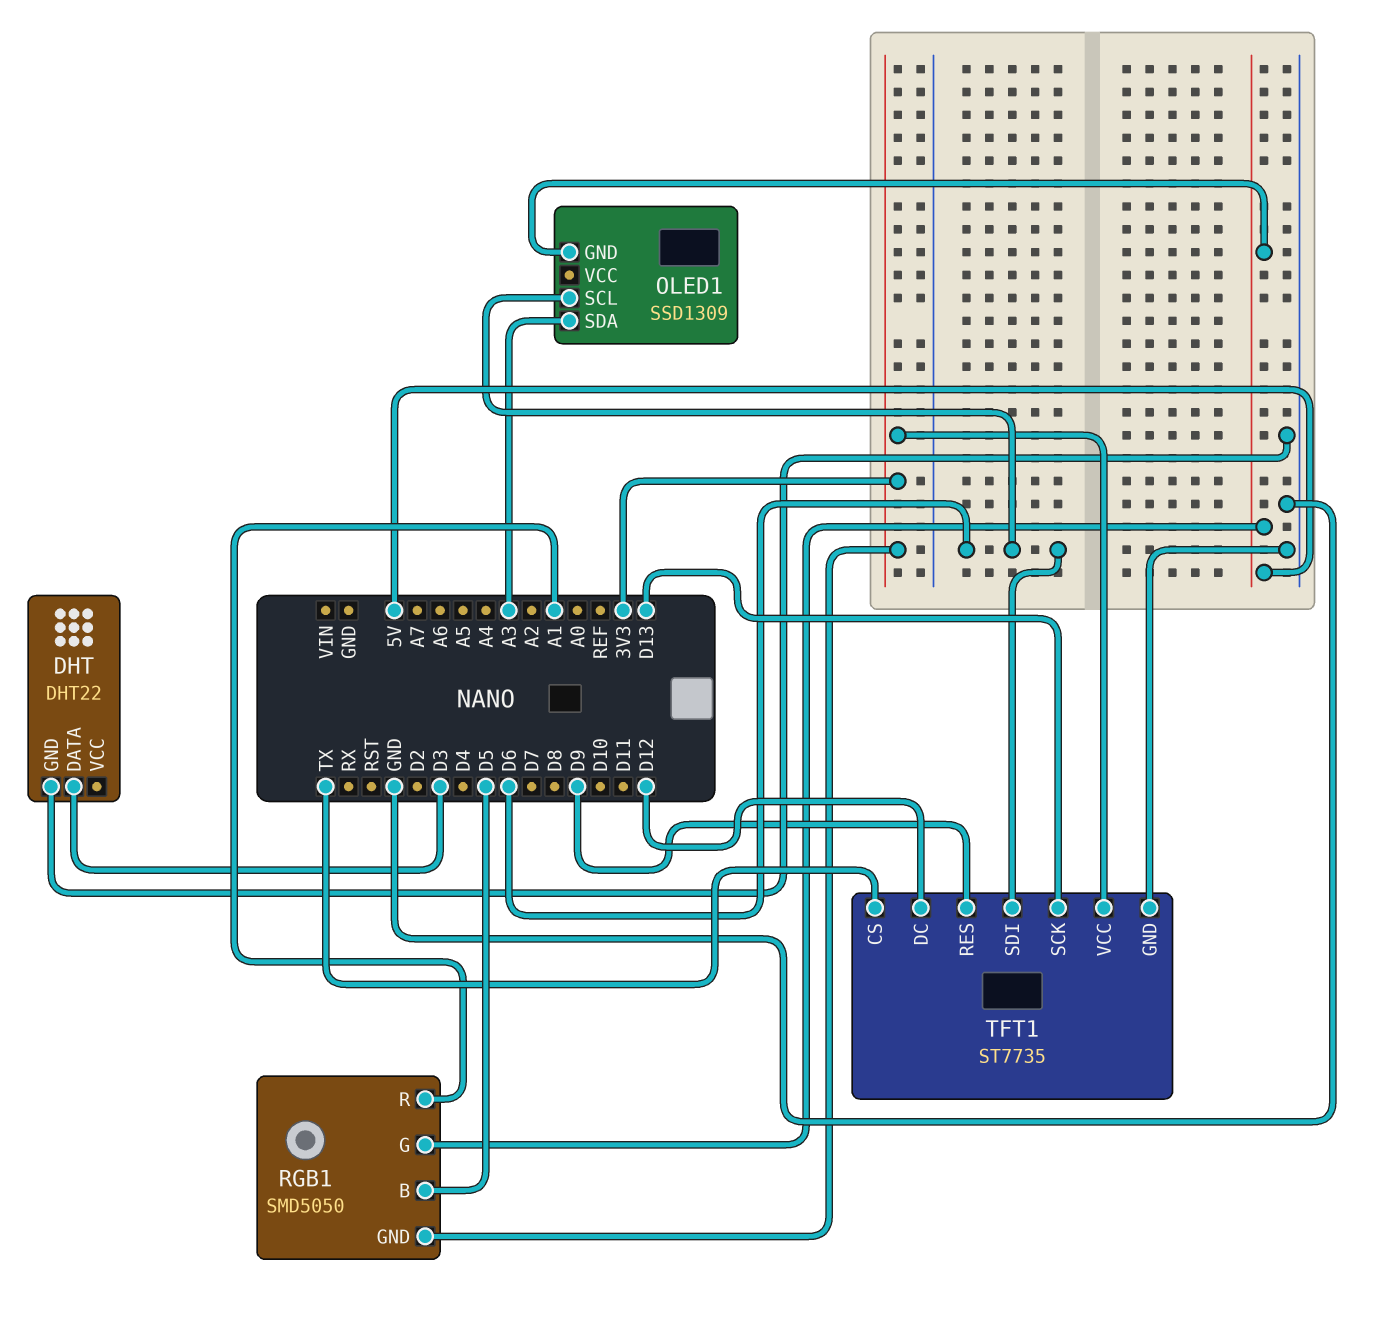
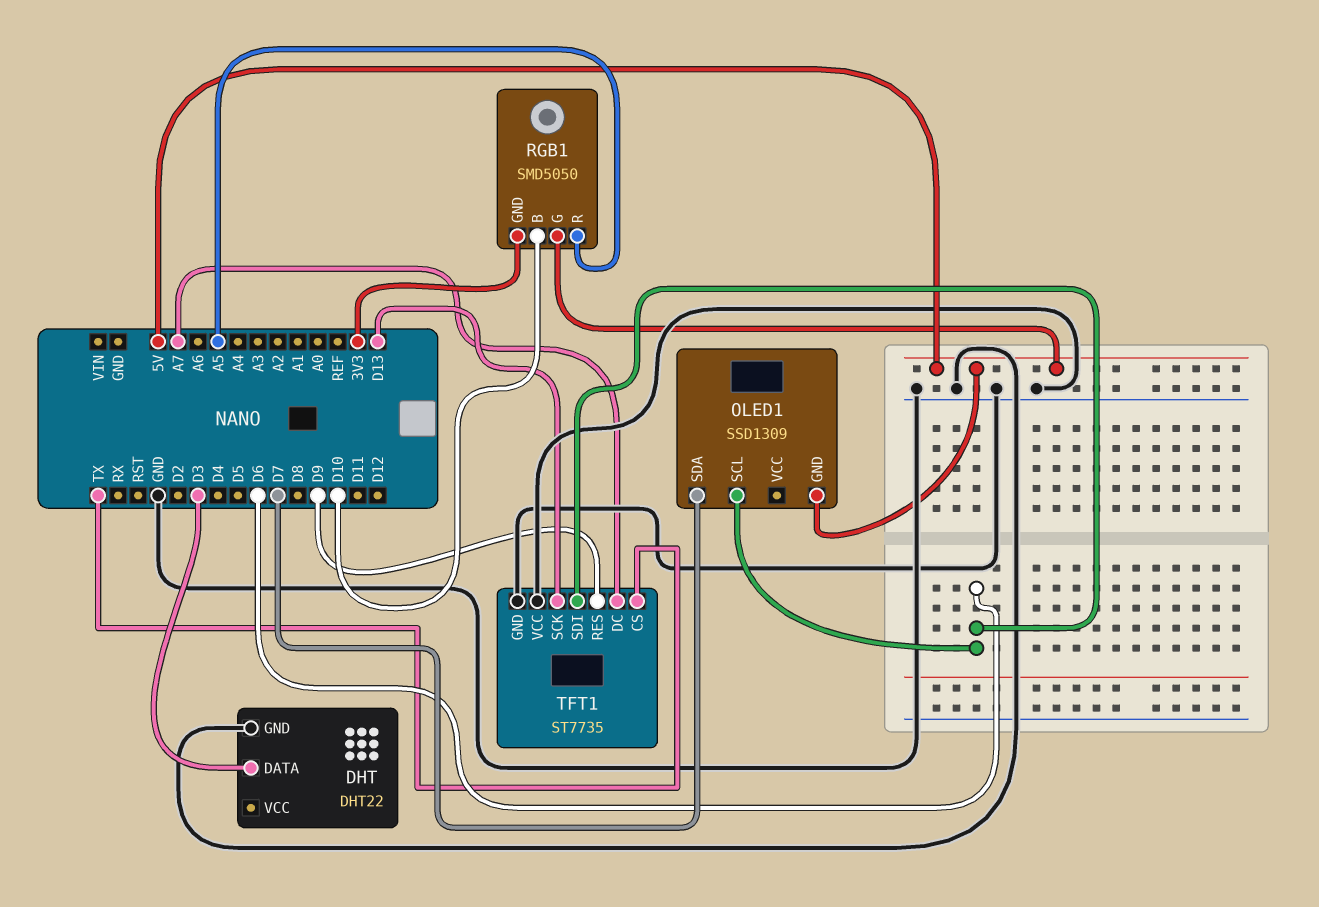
OLED1 pin SDA: A3 -> D7
RGB1 pin B: D5 -> D10
RGB1 pin R: A1 -> A5
TFT1 pin DC: D12 -> A7
TFT1 pin VCC: 3V3 -> GND

